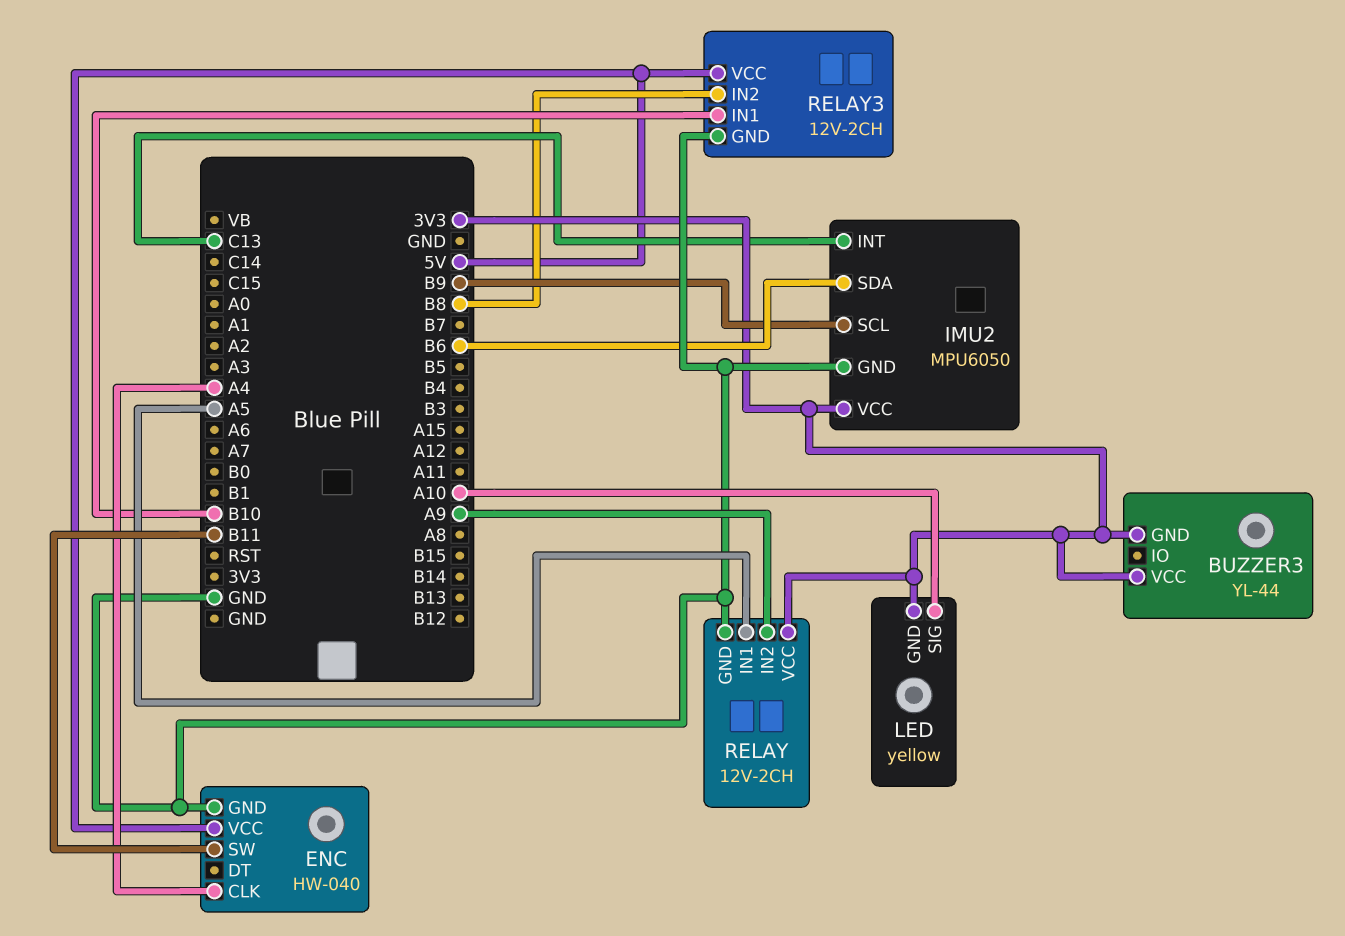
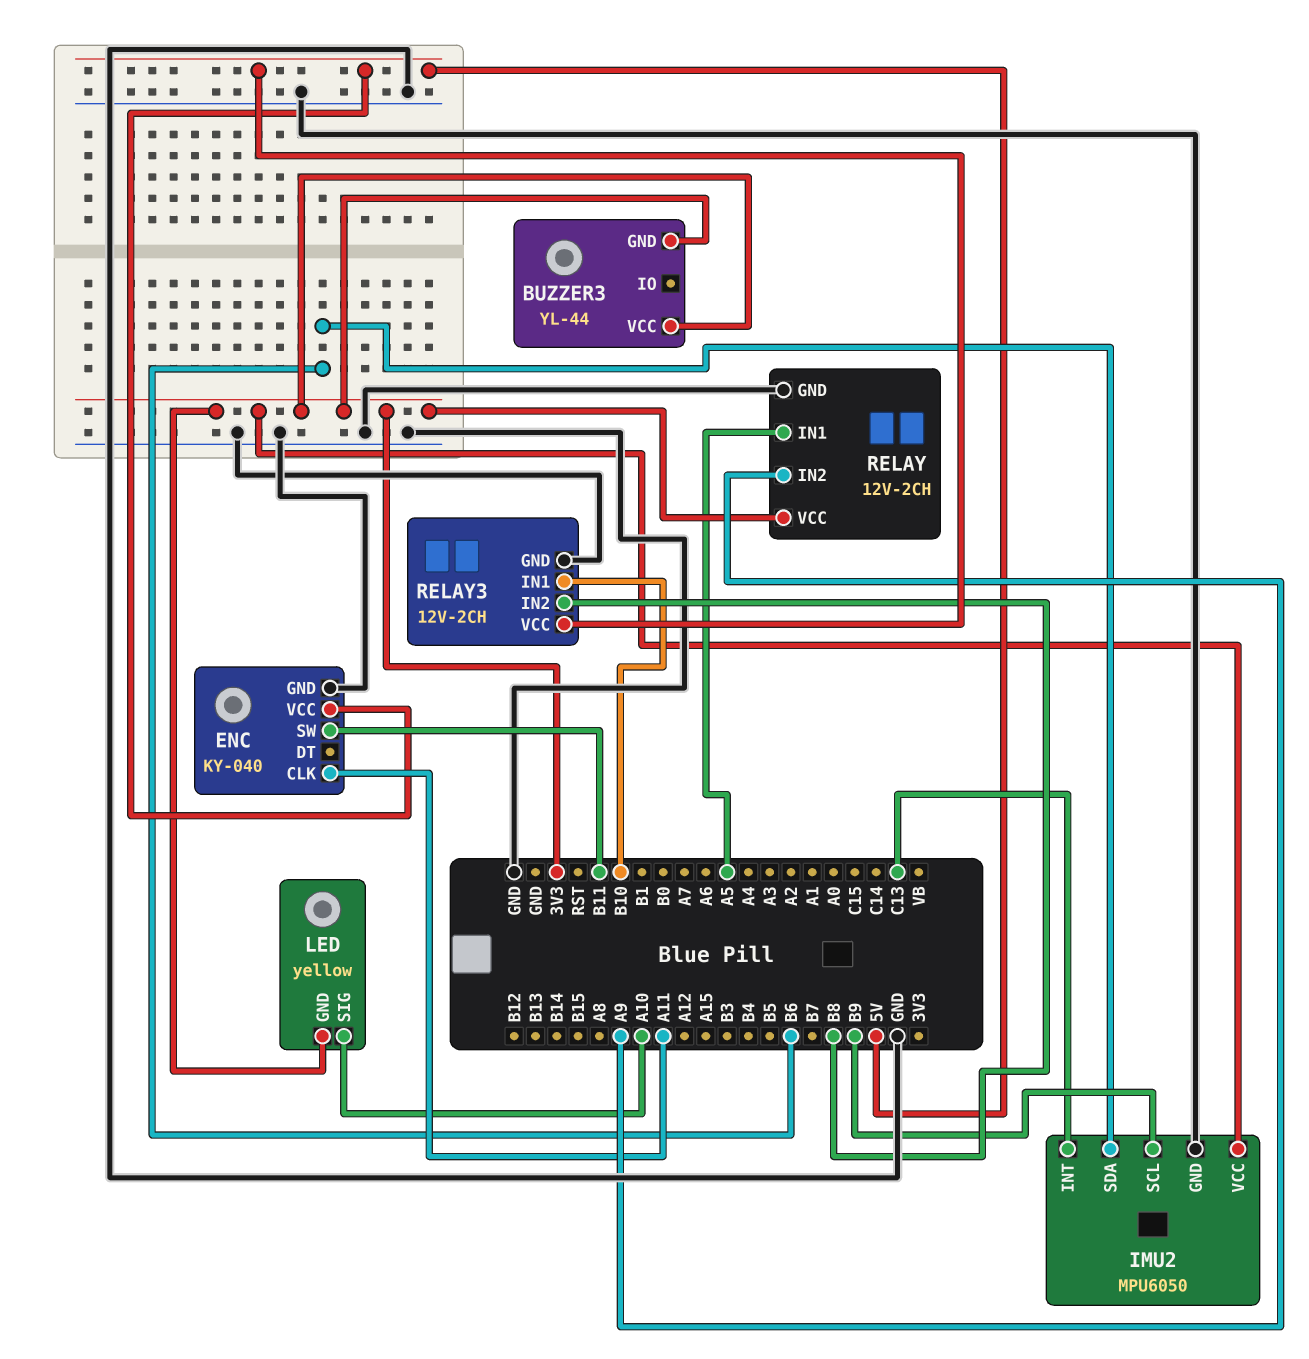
ENC: HW-040 -> KY-040
ENC pin CLK: A4 -> A11

